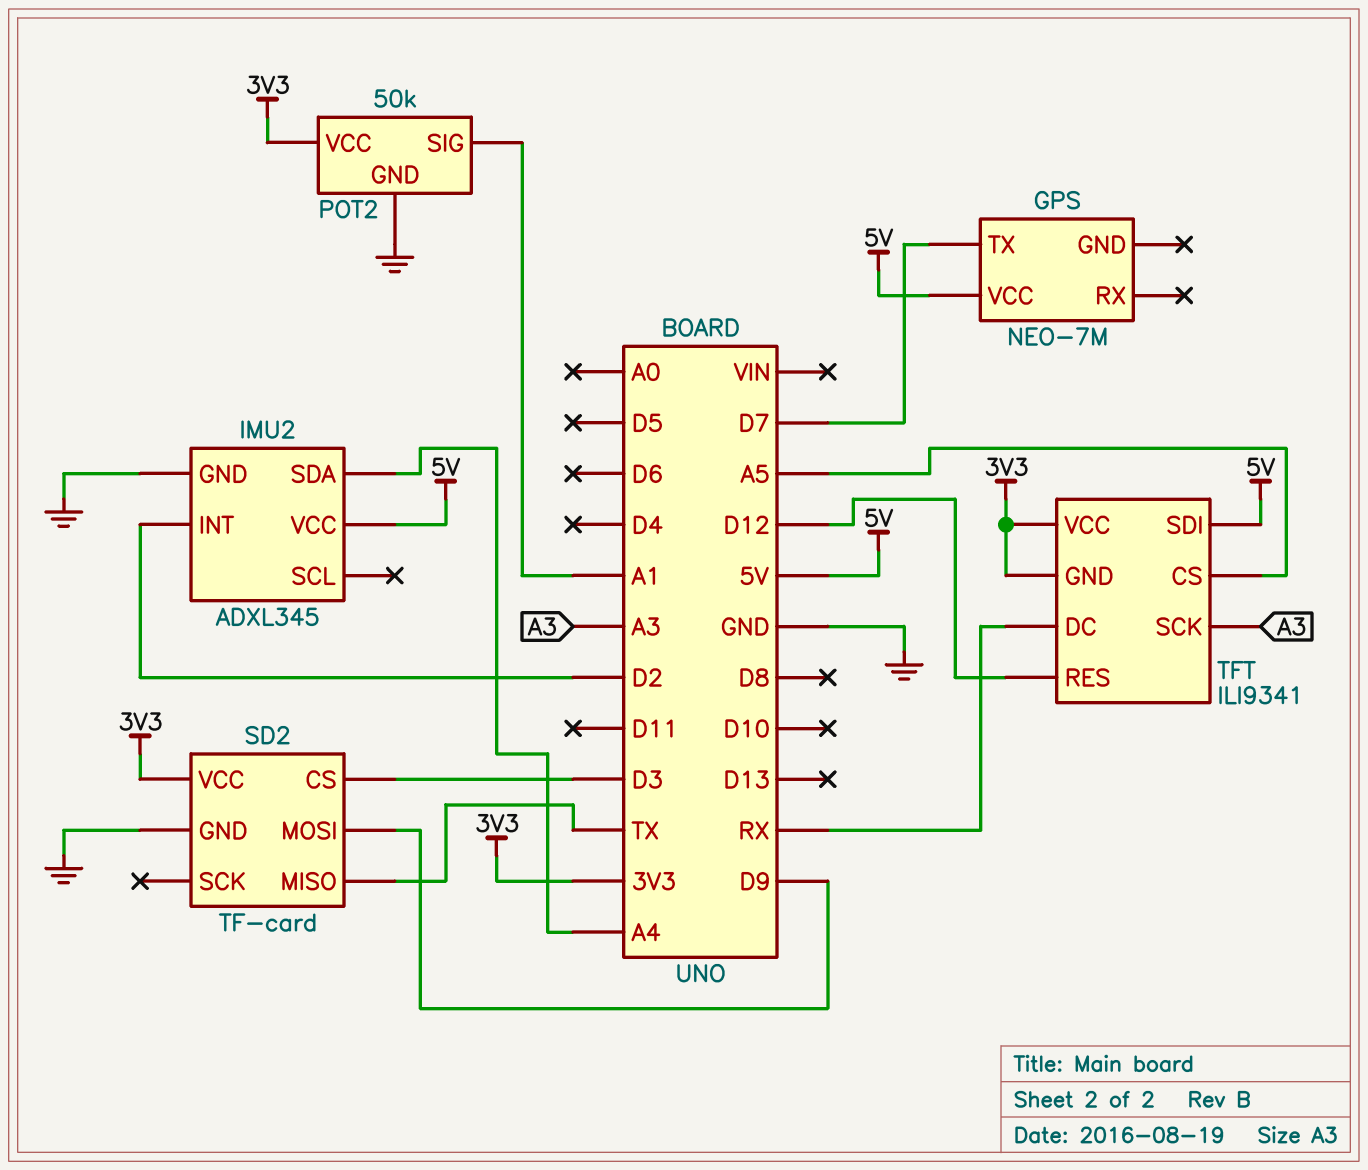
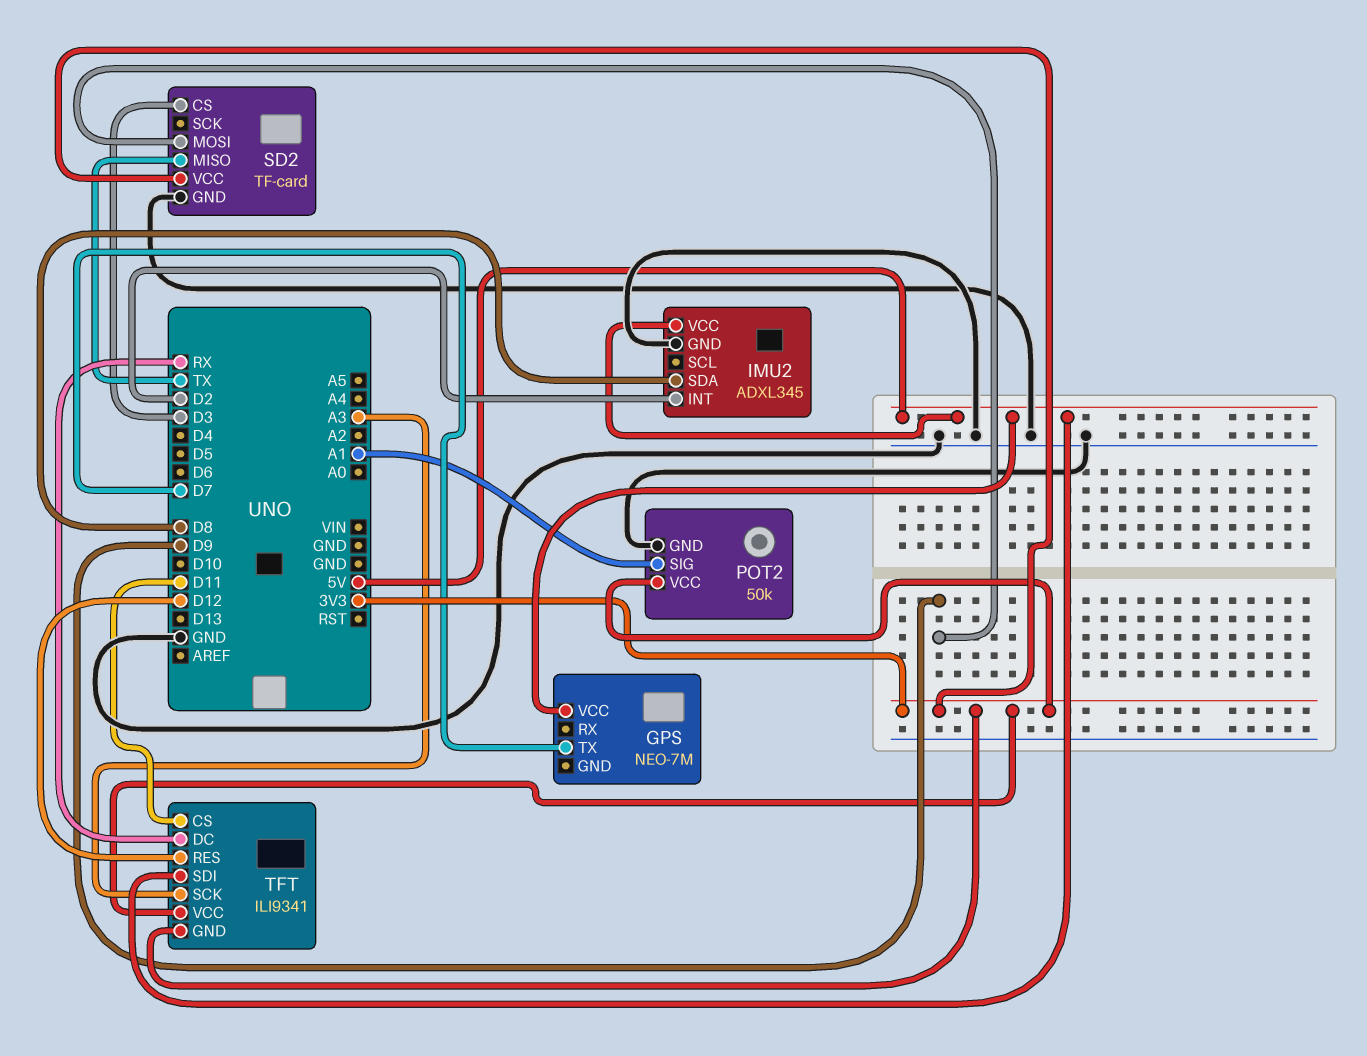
IMU2 pin SDA: A4 -> D8
TFT pin CS: A5 -> D11

